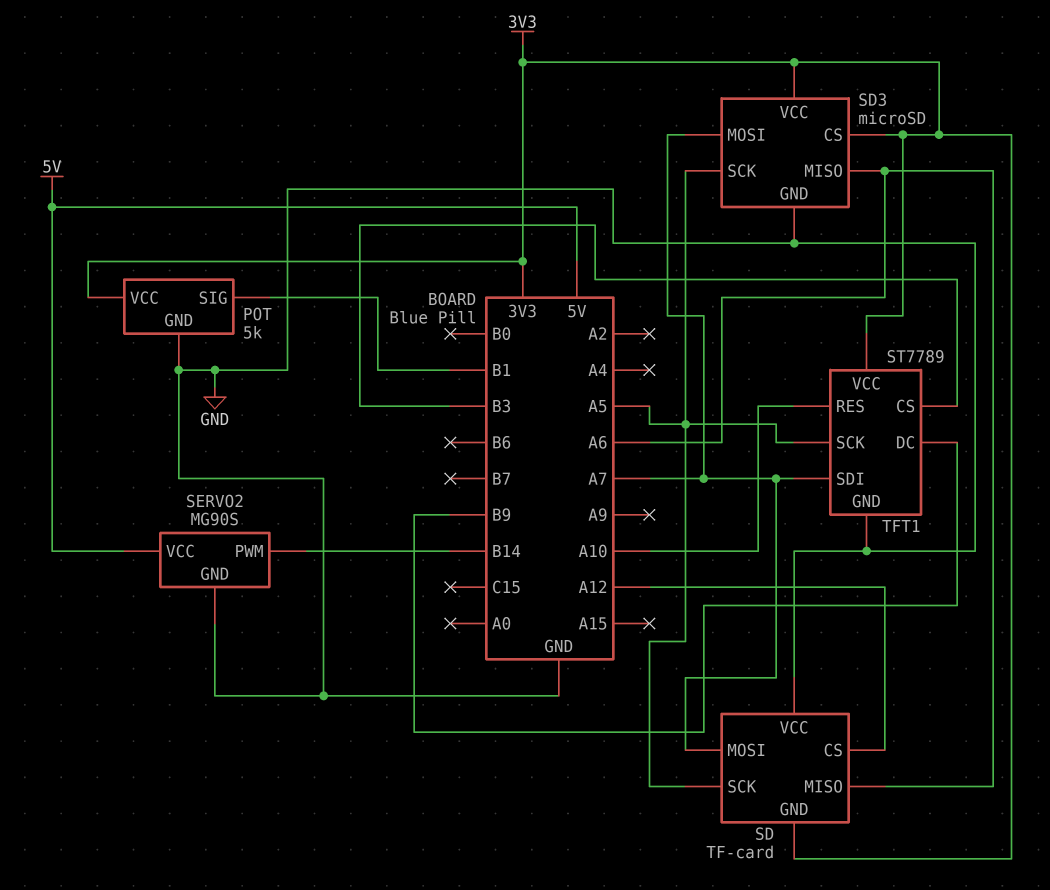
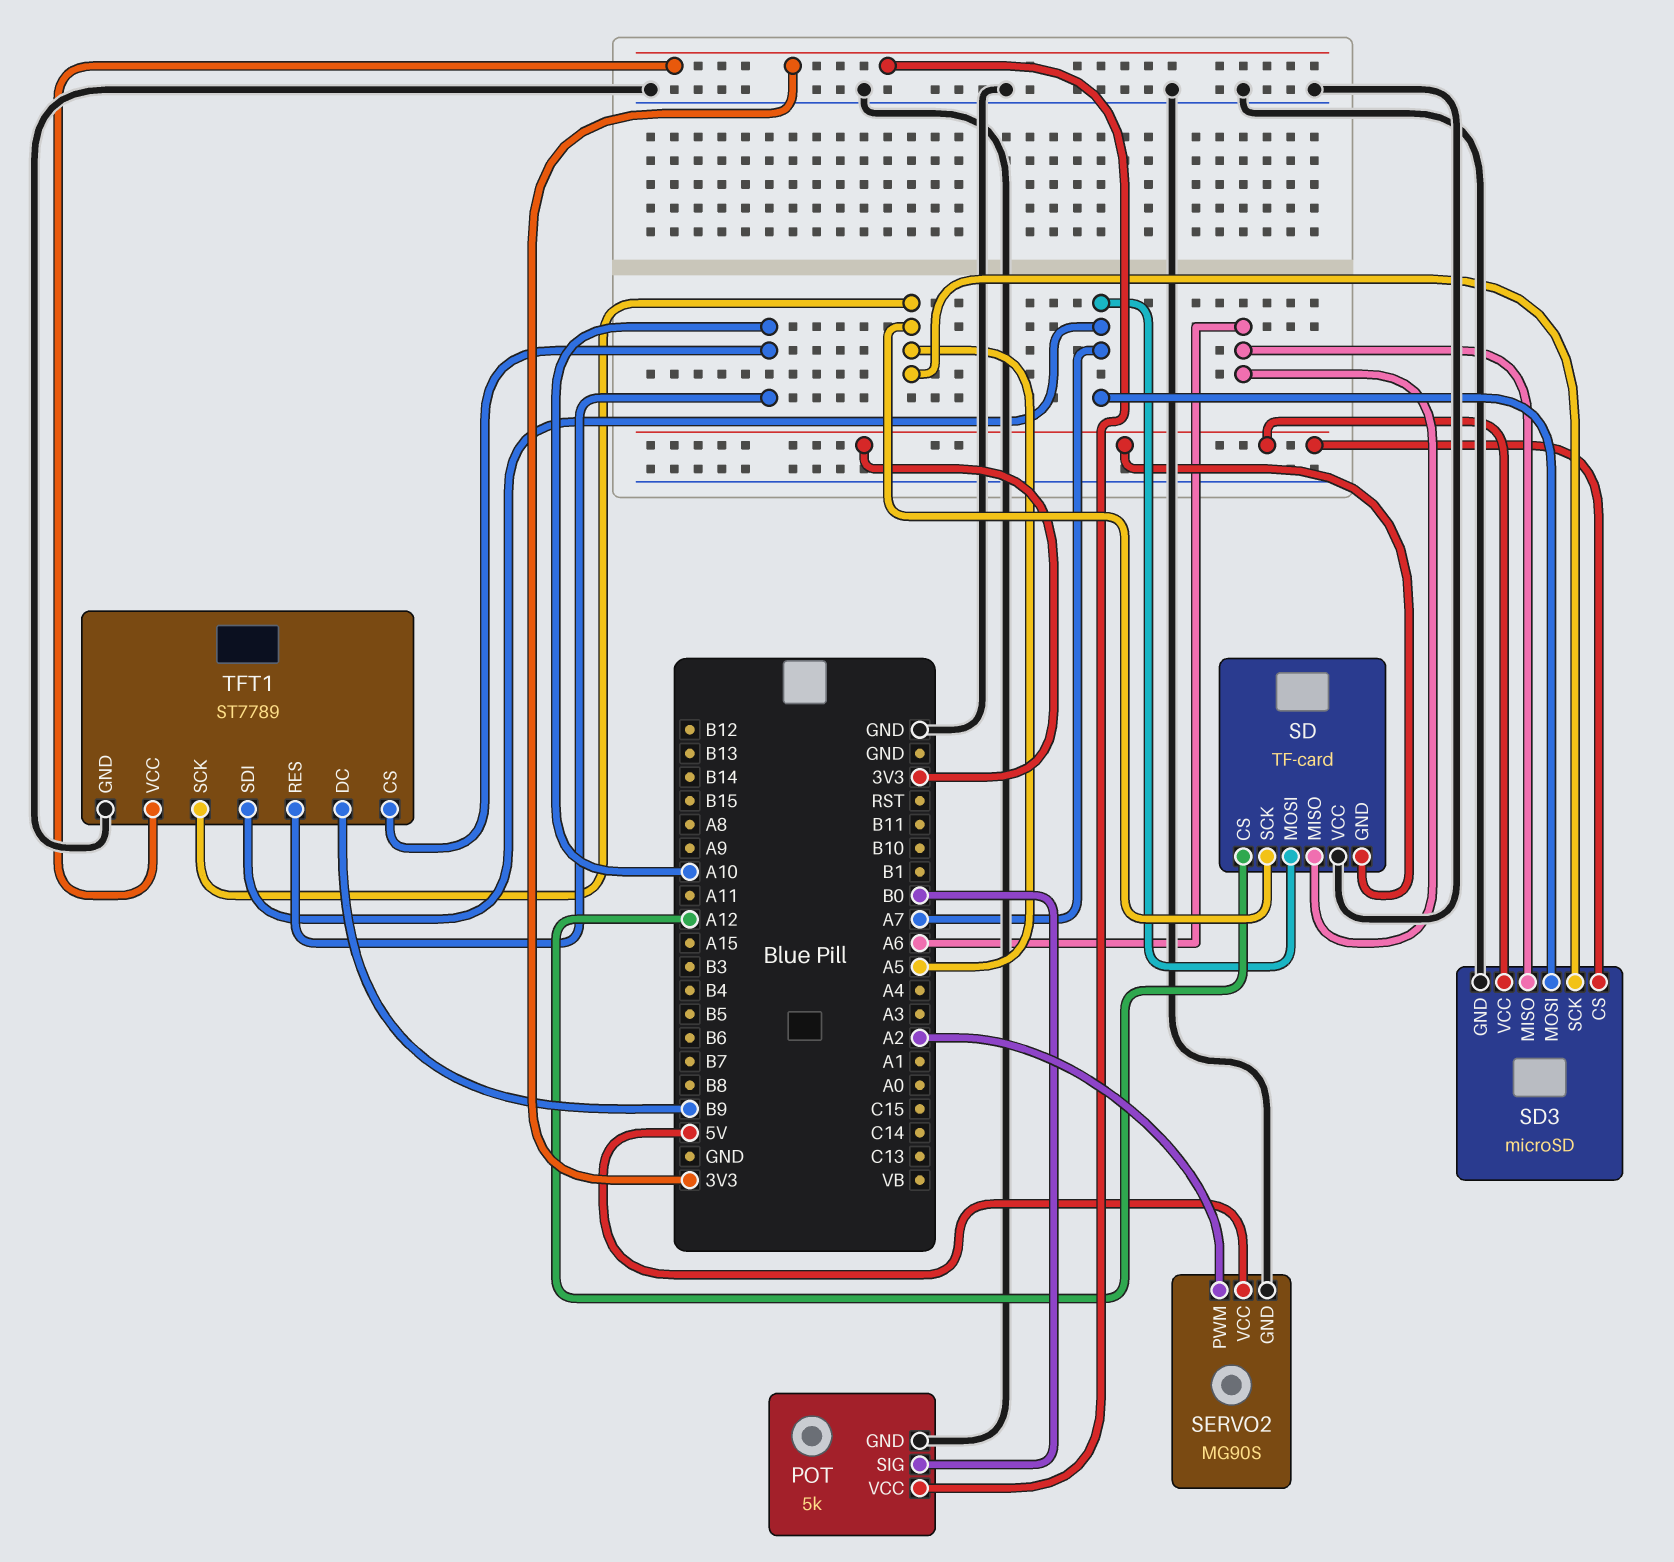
POT pin SIG: B1 -> B0
SERVO2 pin PWM: B14 -> A2
TFT1 pin CS: B3 -> A10

